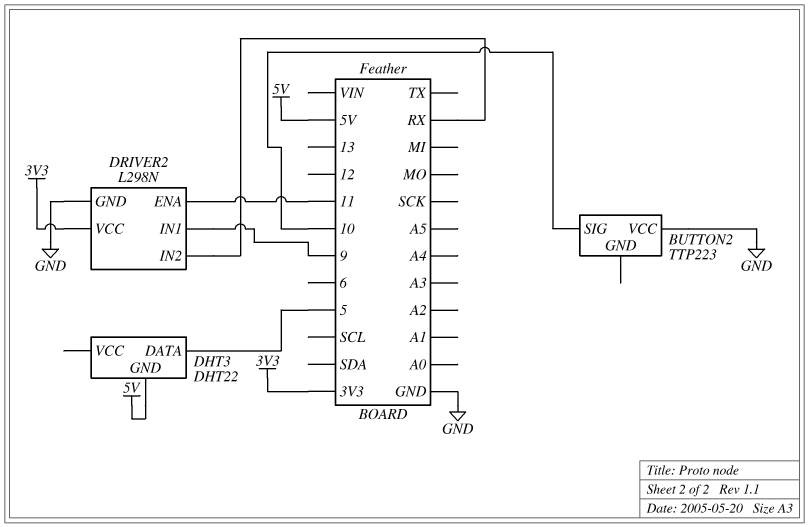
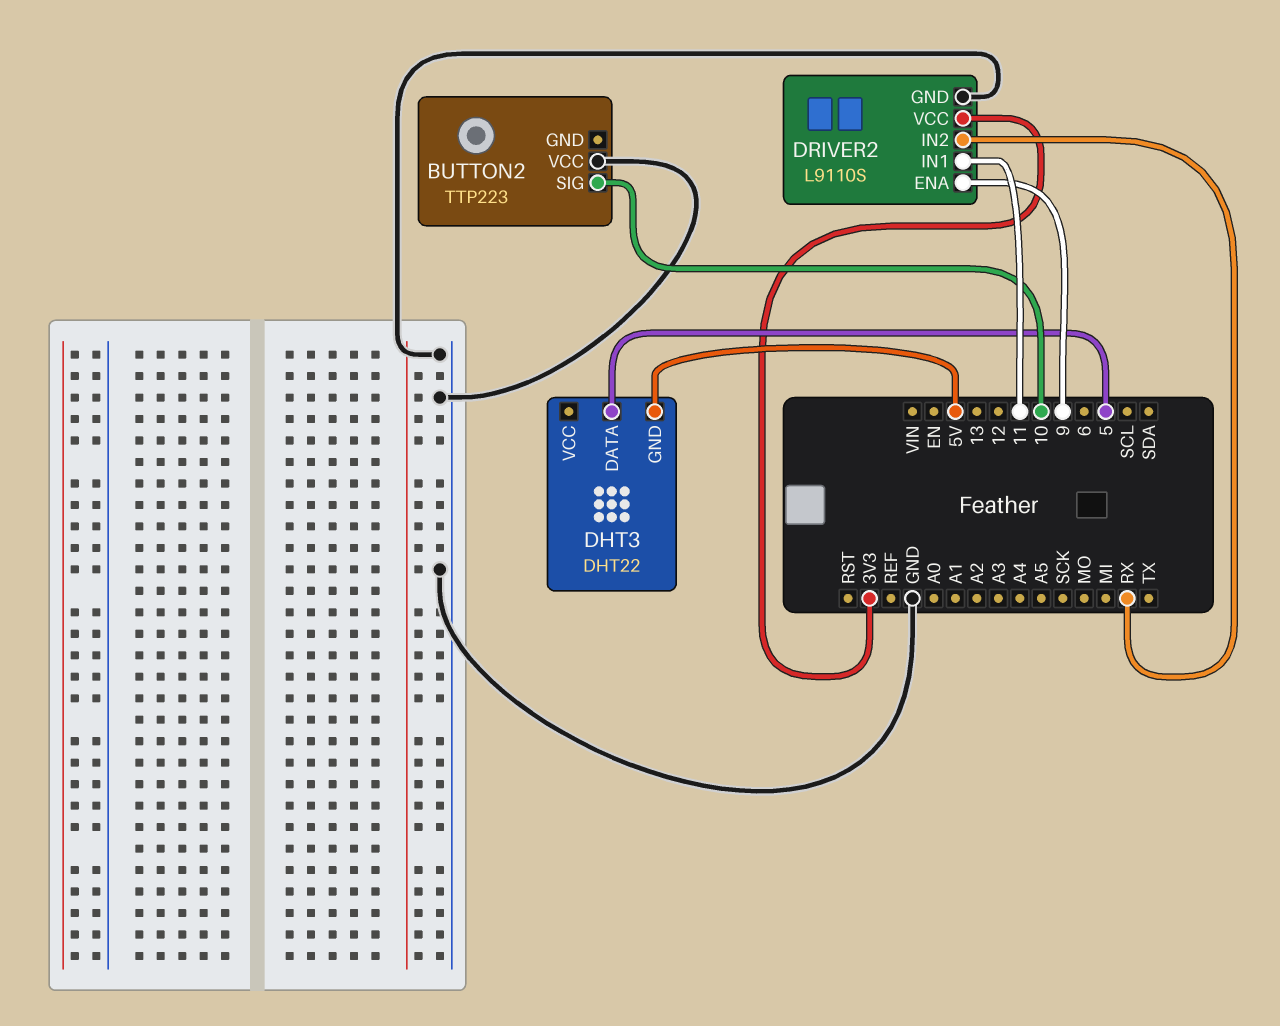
DRIVER2: L298N -> L9110S
DRIVER2 pin ENA: 11 -> 9
DRIVER2 pin IN1: 9 -> 11

